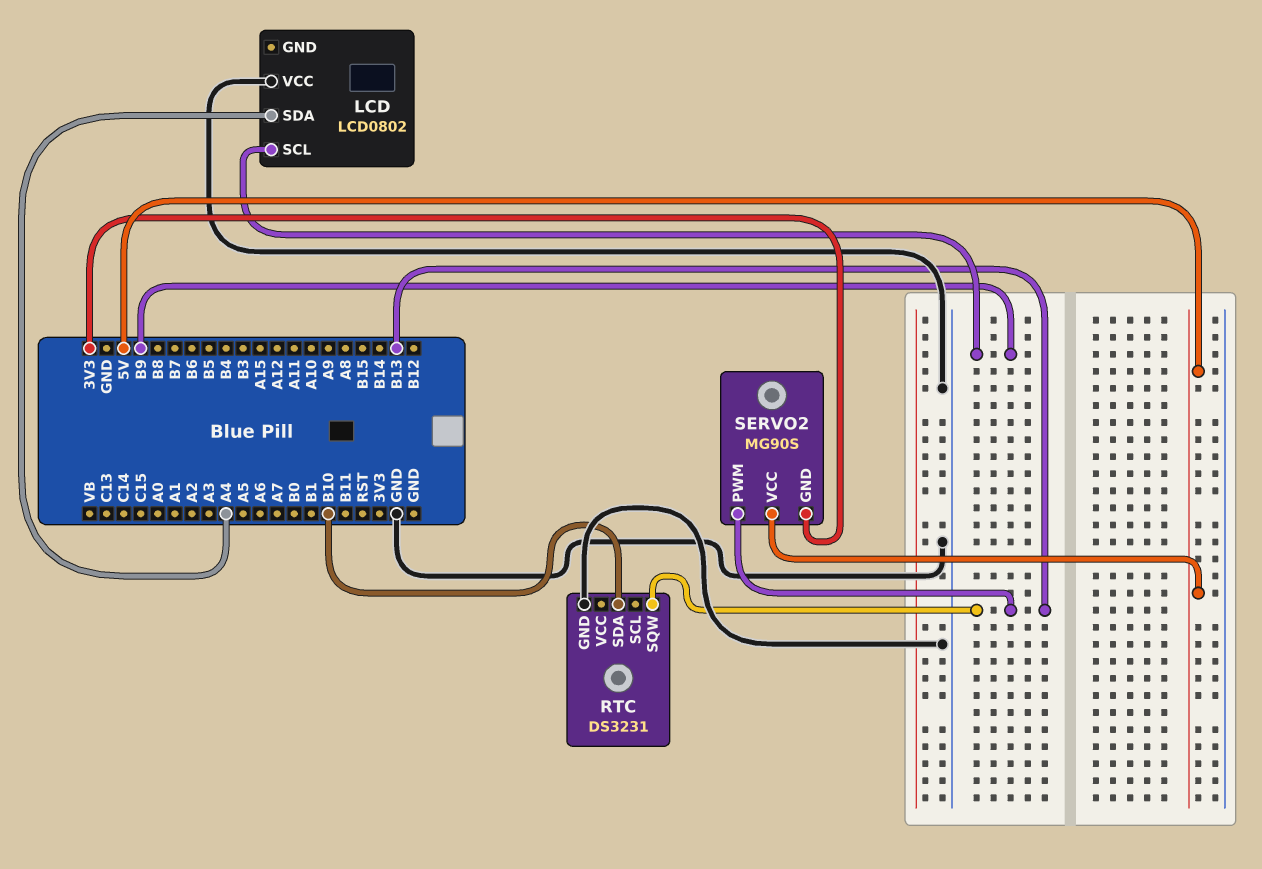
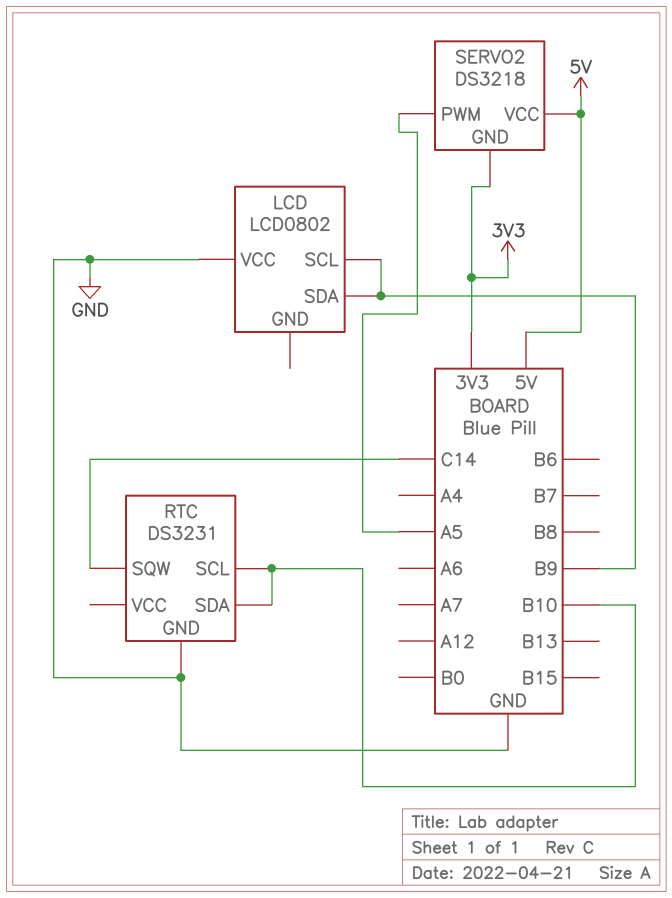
LCD pin SDA: A4 -> B9
RTC pin SCL: none -> B10
RTC pin SQW: B13 -> C14
SERVO2: MG90S -> DS3218
SERVO2 pin PWM: B13 -> A5

